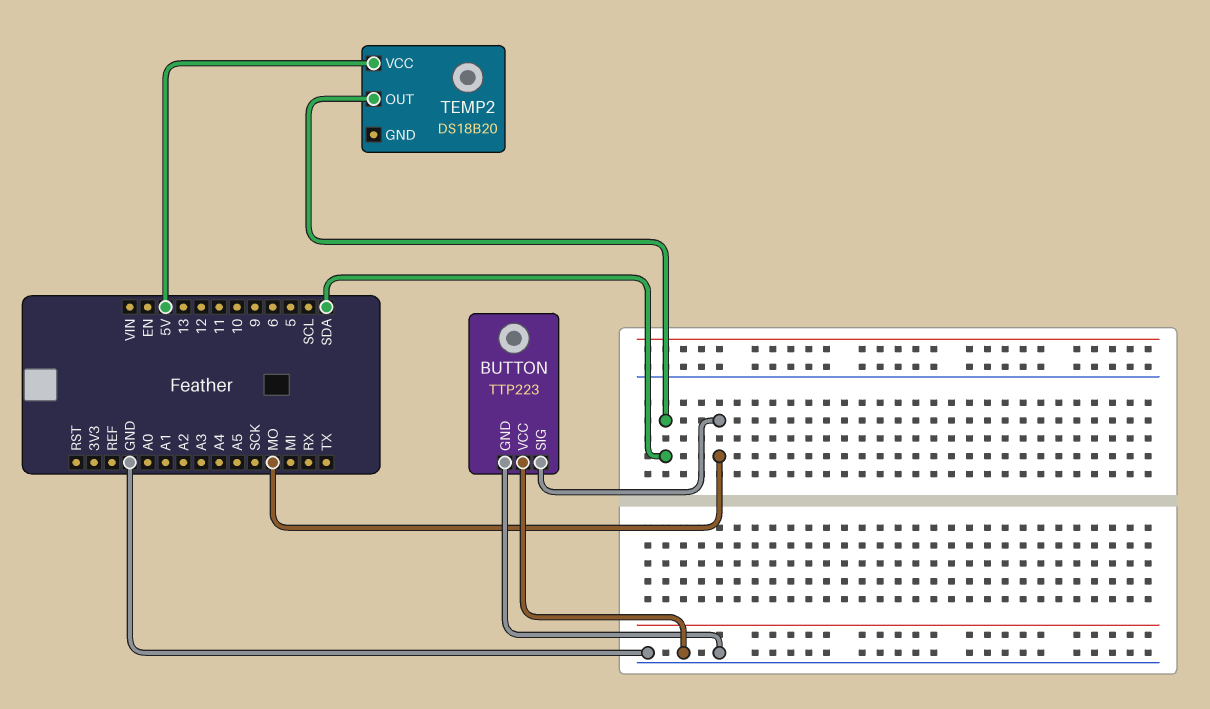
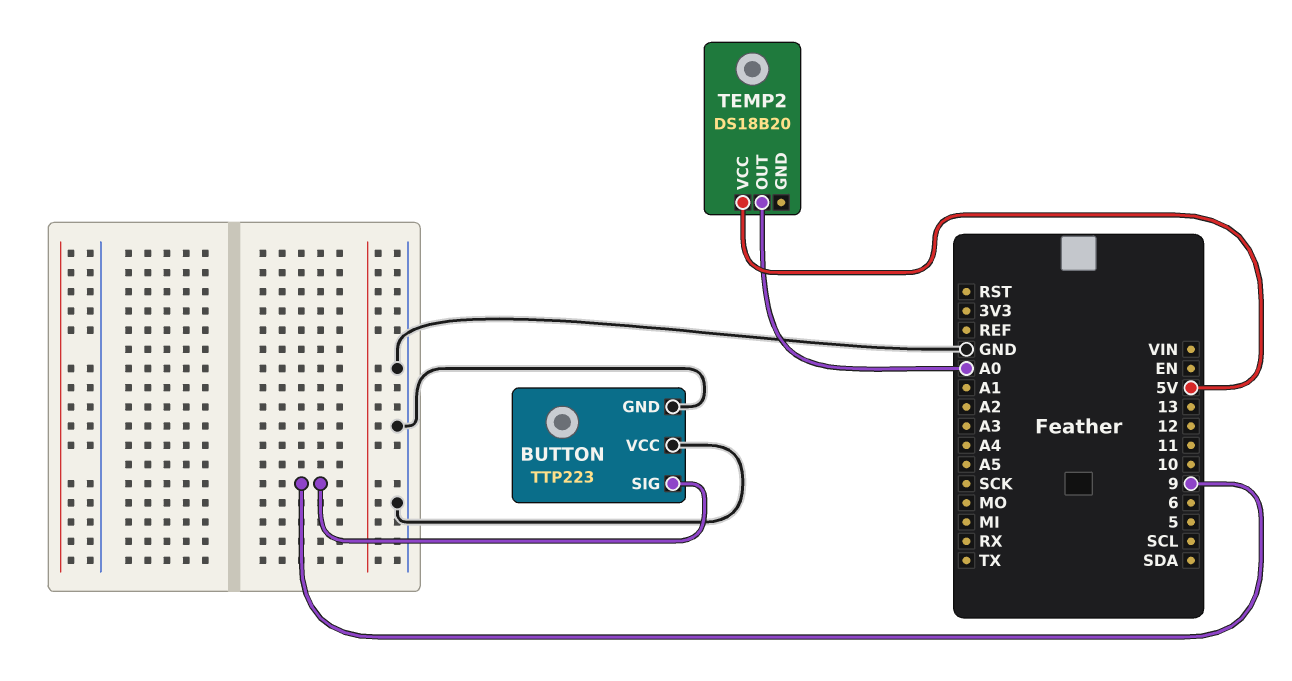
BUTTON pin SIG: MO -> 9
TEMP2 pin OUT: SDA -> A0

